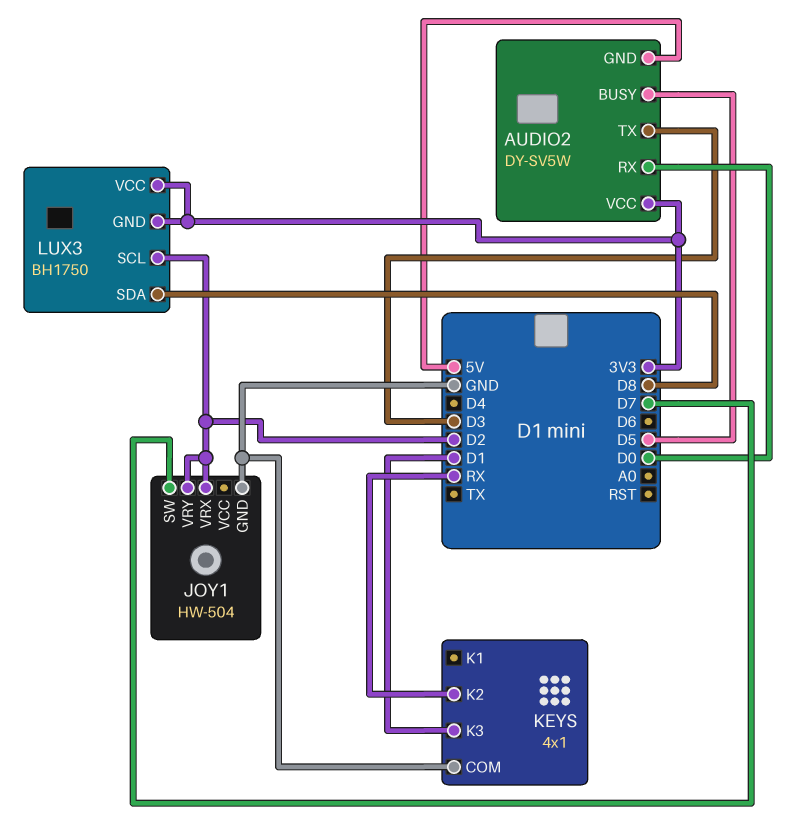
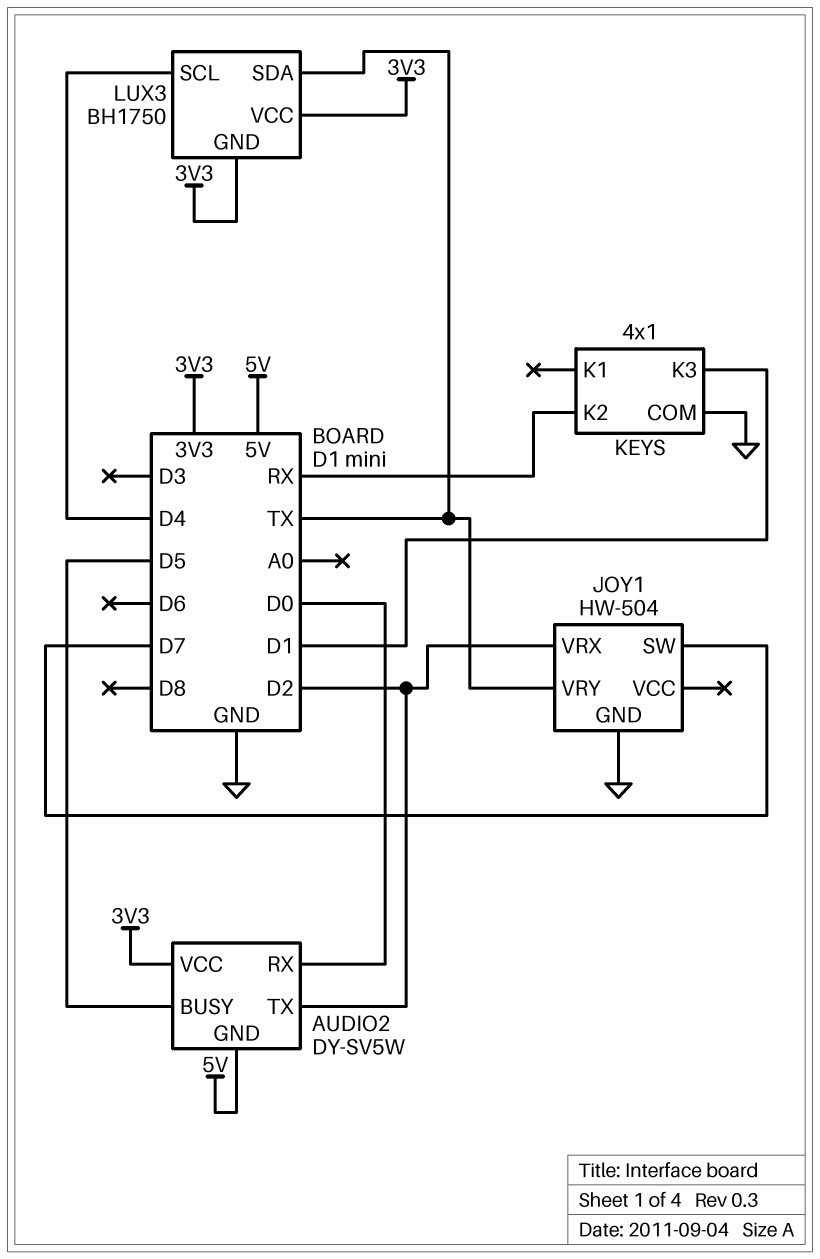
AUDIO2 pin TX: D3 -> D2
JOY1 pin VRY: D2 -> TX
LUX3 pin SCL: D2 -> D4
LUX3 pin SDA: D8 -> TX

